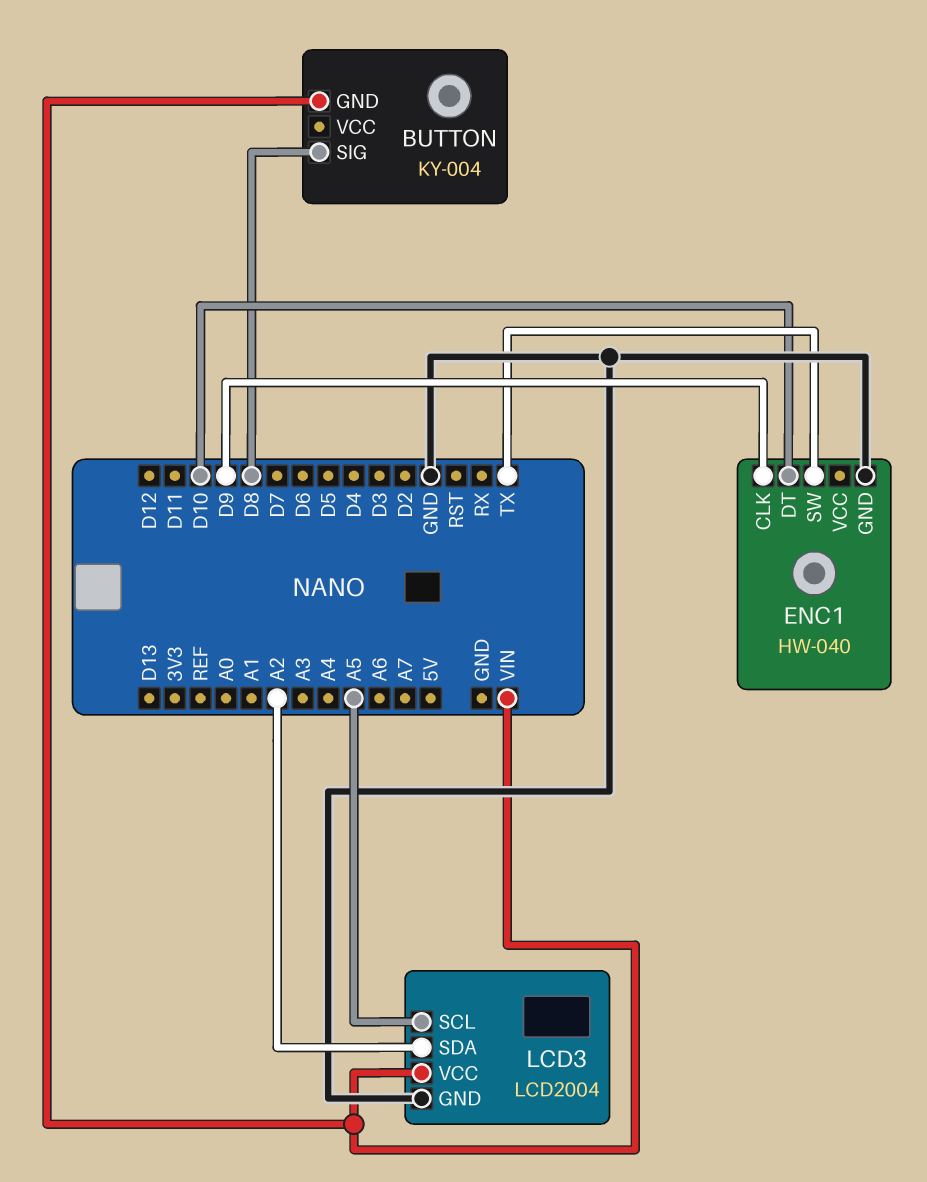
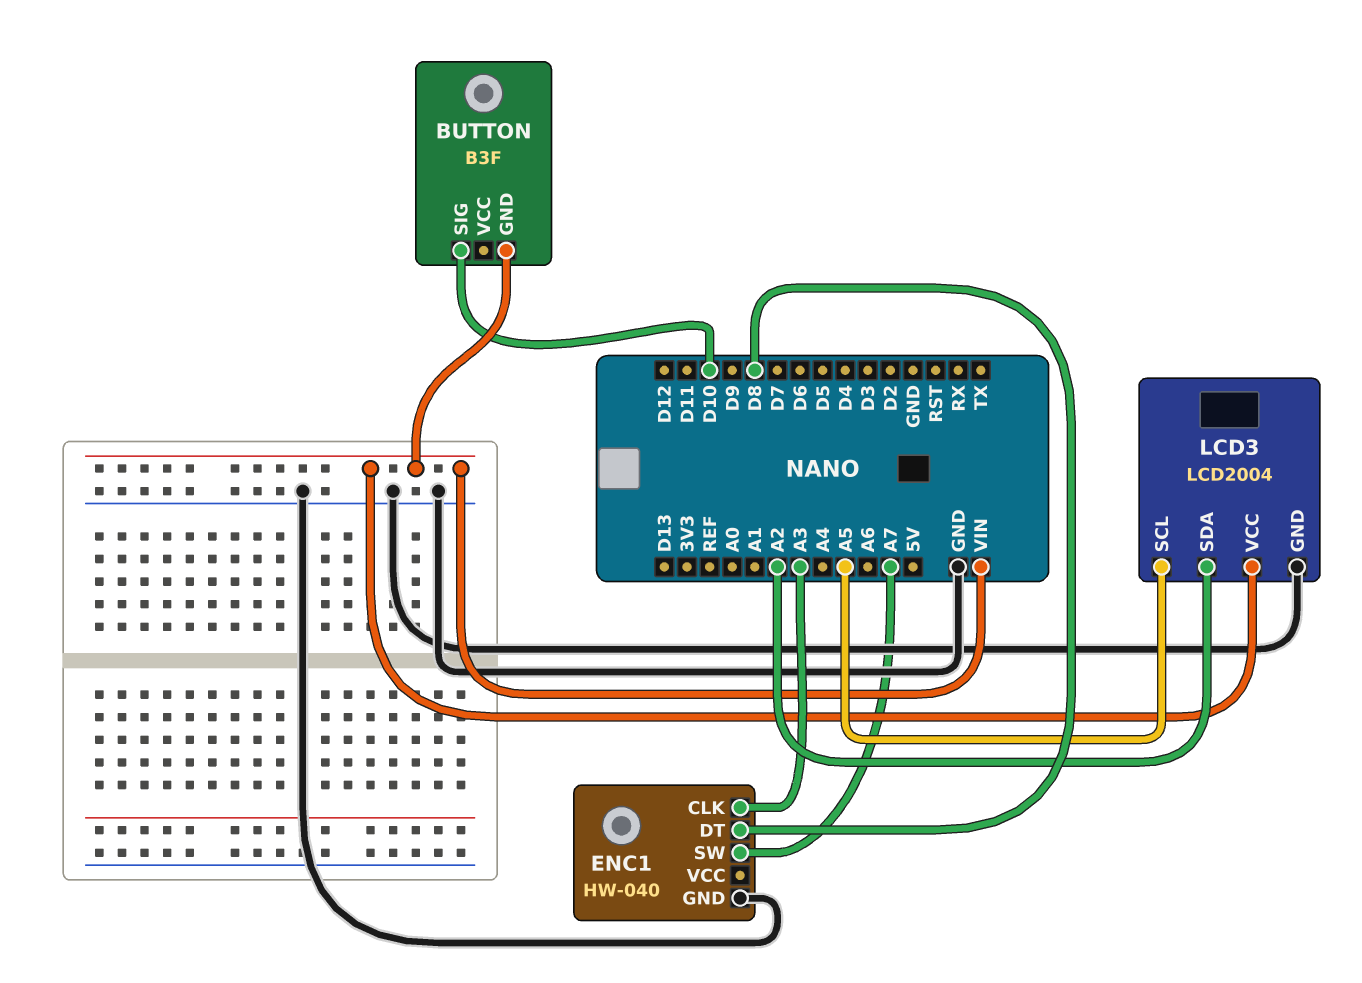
BUTTON: KY-004 -> B3F
BUTTON pin SIG: D8 -> D10
ENC1 pin CLK: D9 -> A3
ENC1 pin DT: D10 -> D8
ENC1 pin SW: TX -> A7

